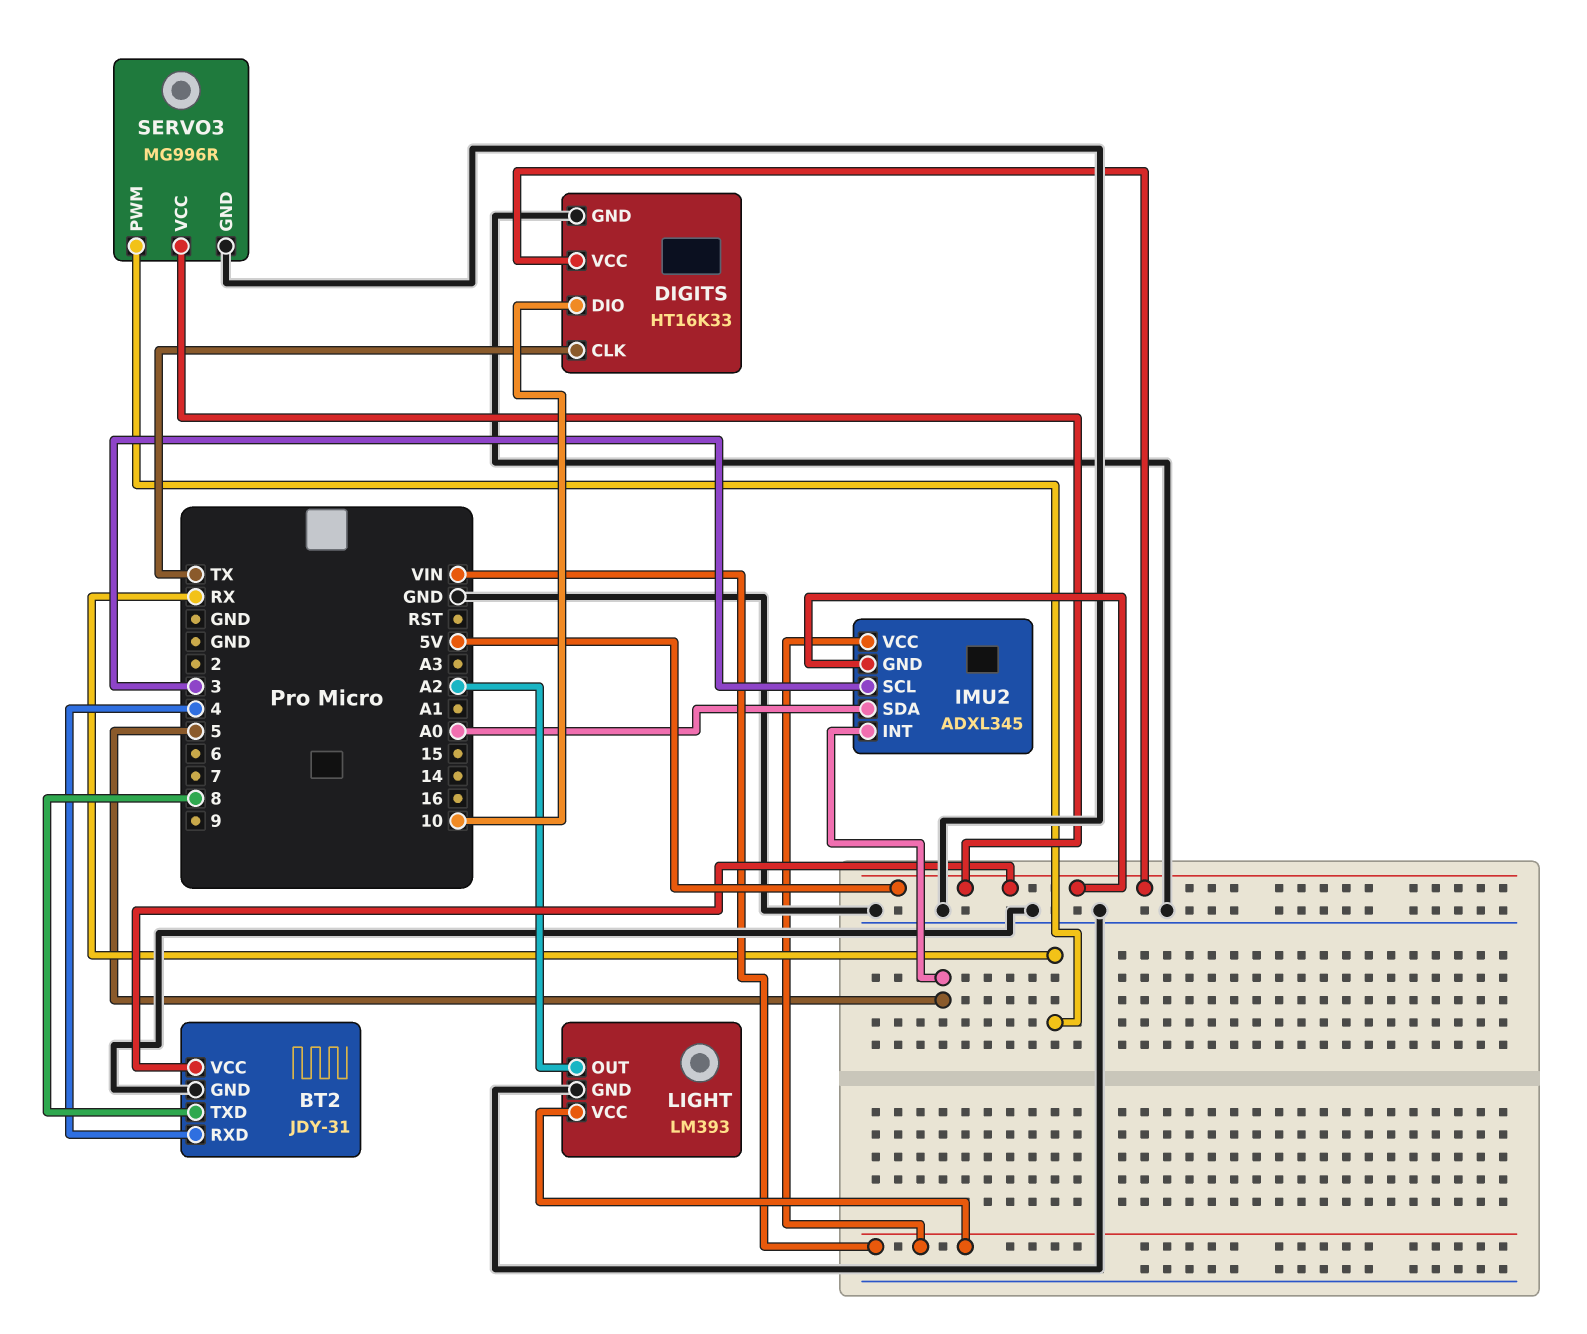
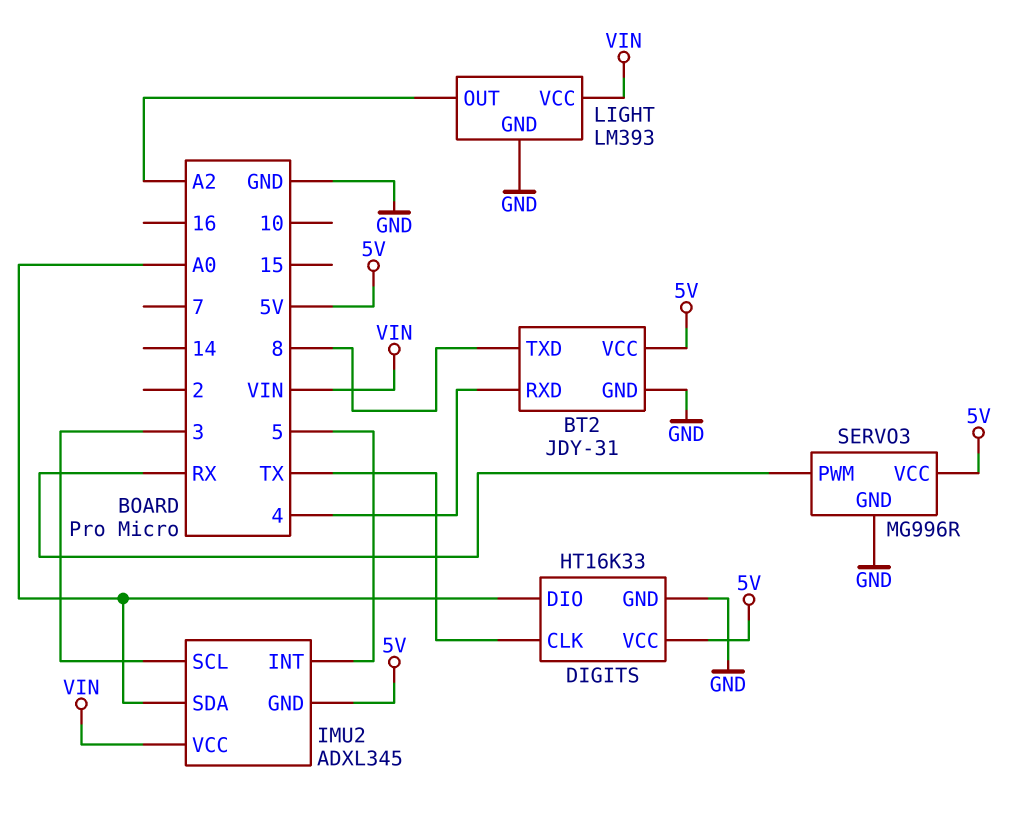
DIGITS pin DIO: 10 -> A0

